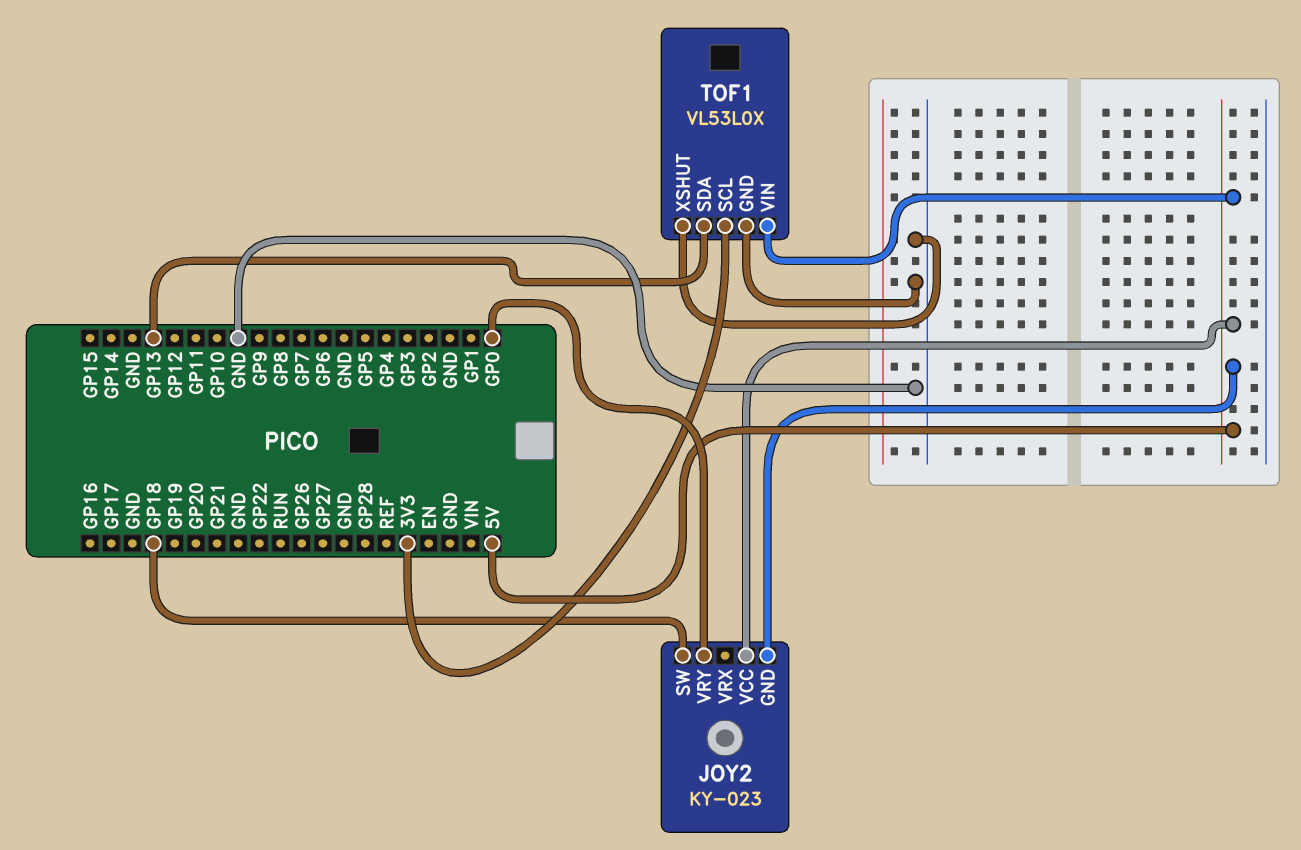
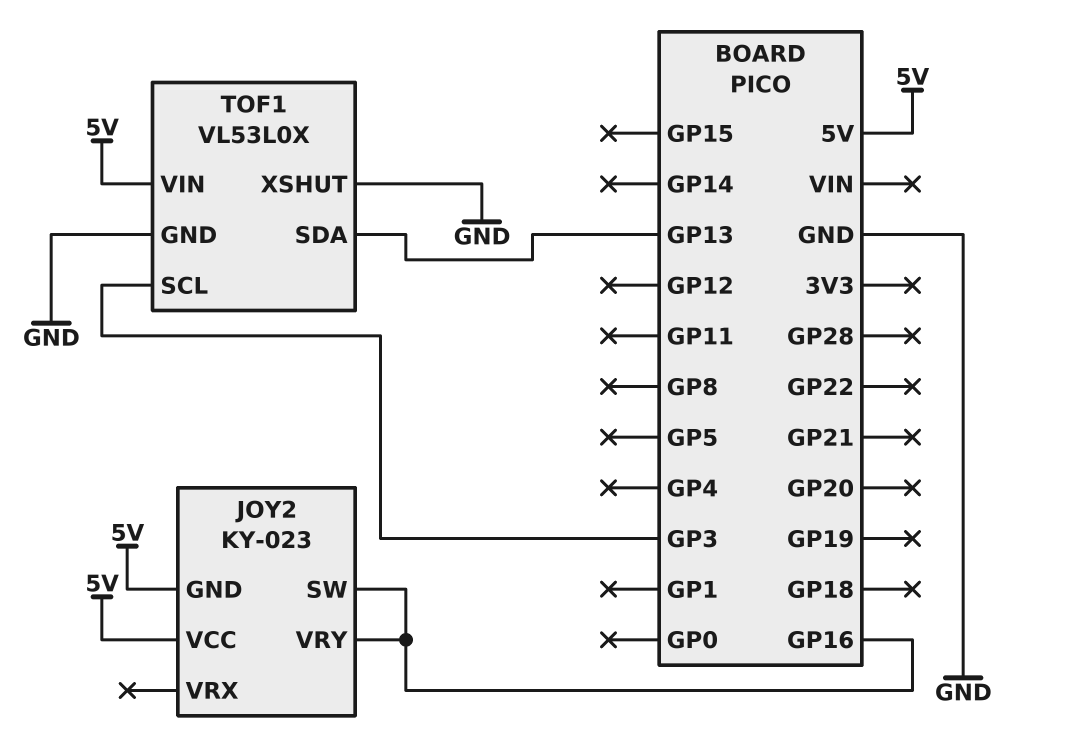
JOY2 pin SW: GP18 -> GP16
JOY2 pin VRY: GP0 -> GP16
TOF1 pin SCL: 3V3 -> GP3

